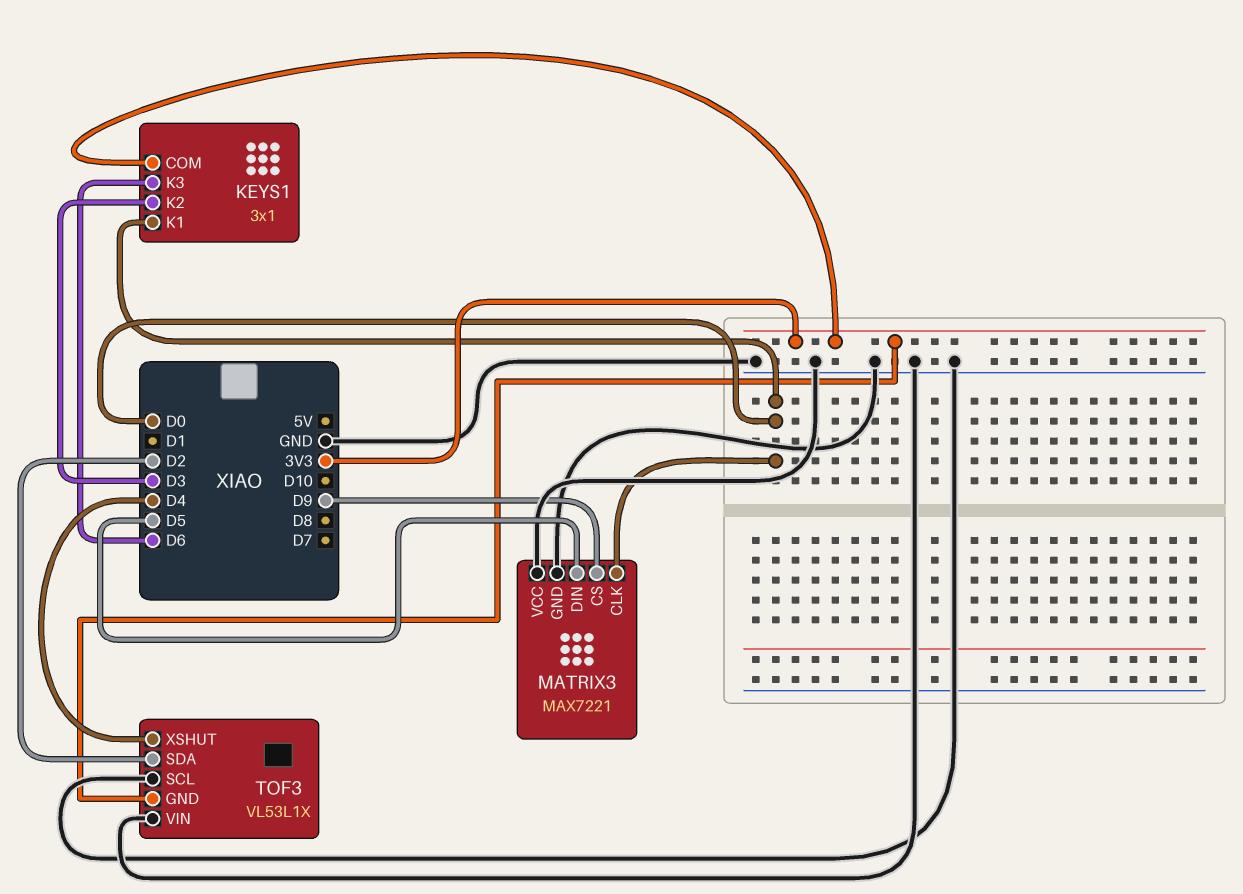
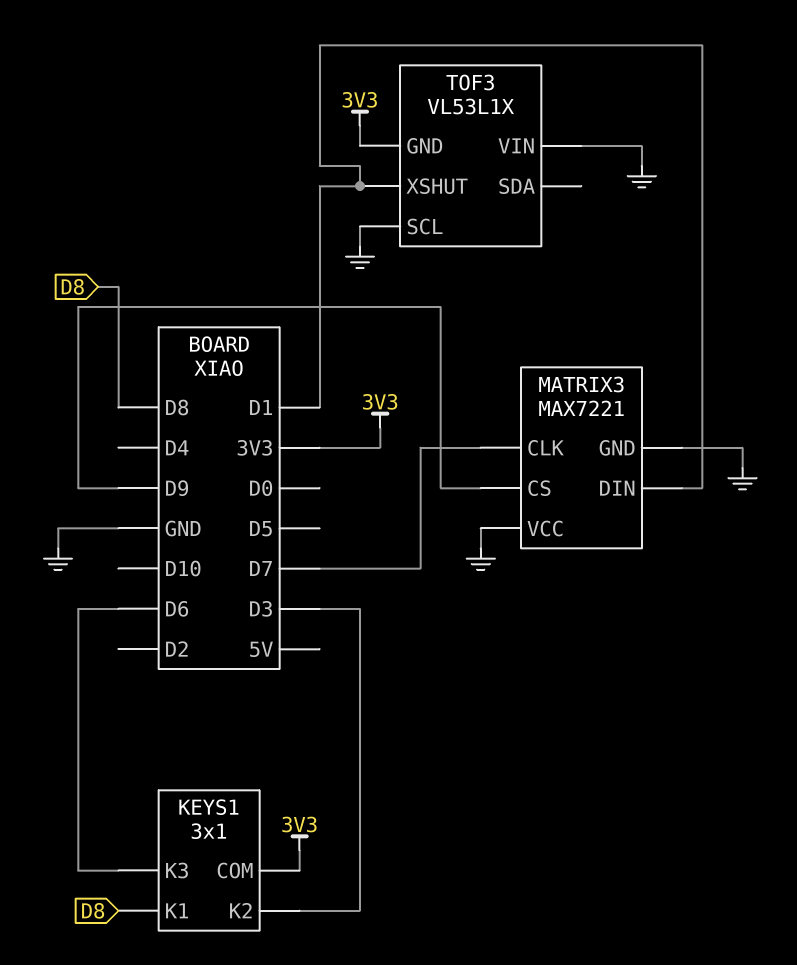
KEYS1 pin K1: D0 -> D8
MATRIX3 pin CLK: D0 -> D7
MATRIX3 pin DIN: D5 -> D1
TOF3 pin SDA: D2 -> none
TOF3 pin XSHUT: D4 -> D1

